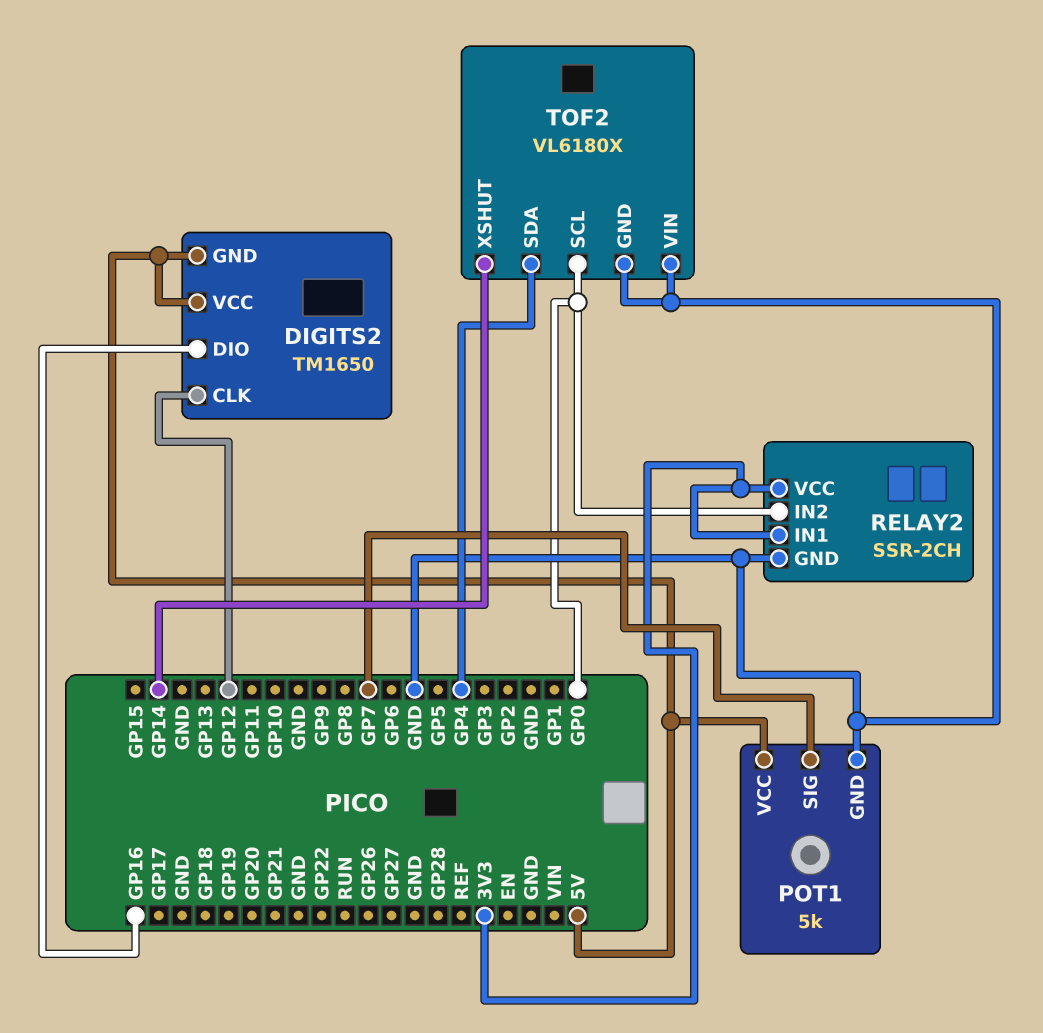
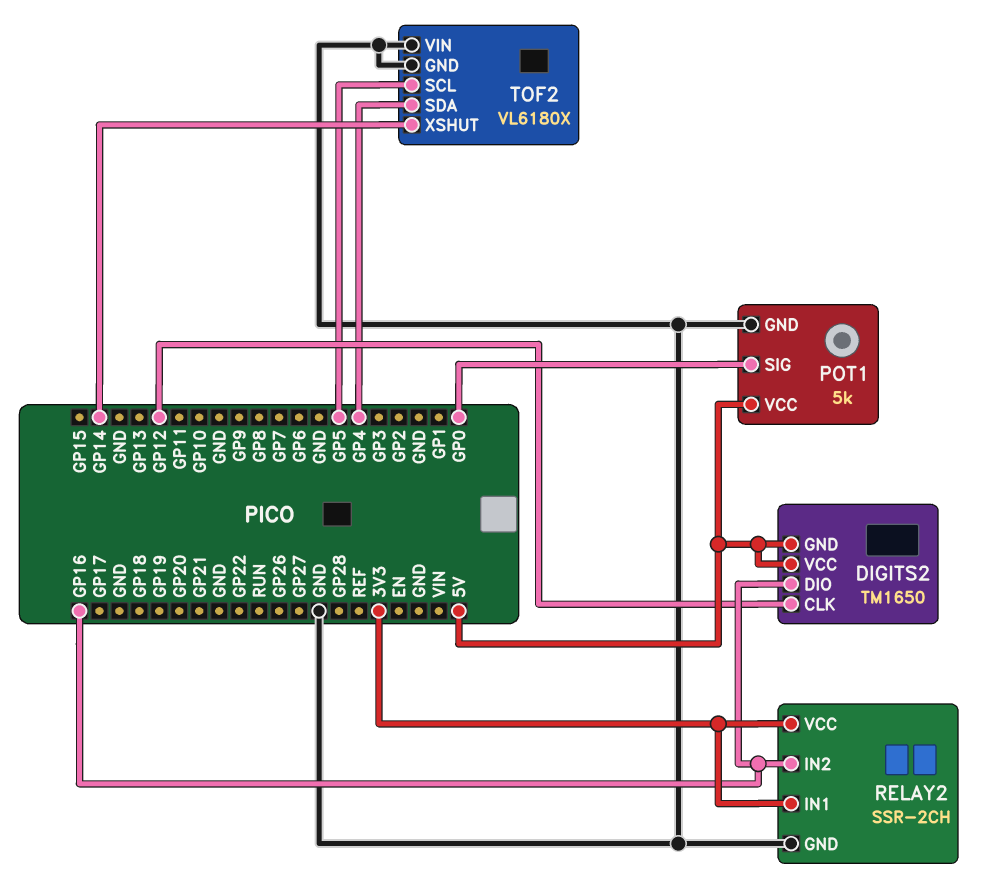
POT1 pin SIG: GP7 -> GP0
RELAY2 pin IN2: GP0 -> GP16
TOF2 pin SCL: GP0 -> GP5

